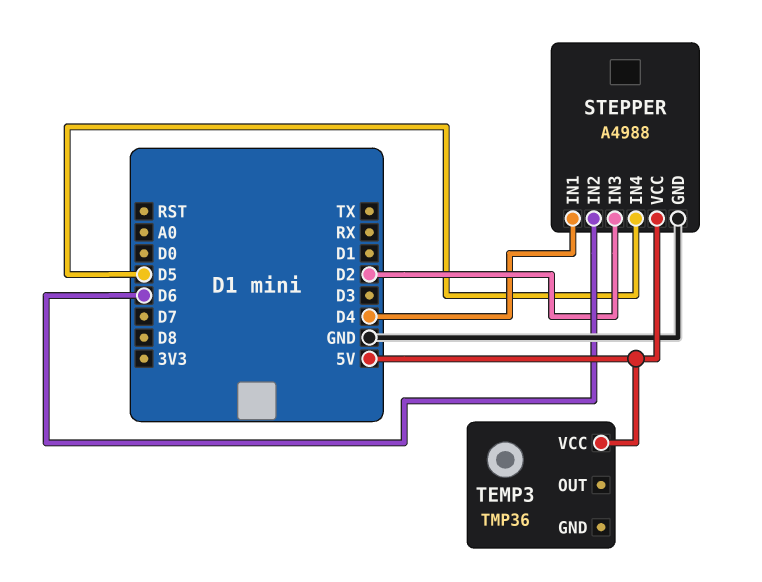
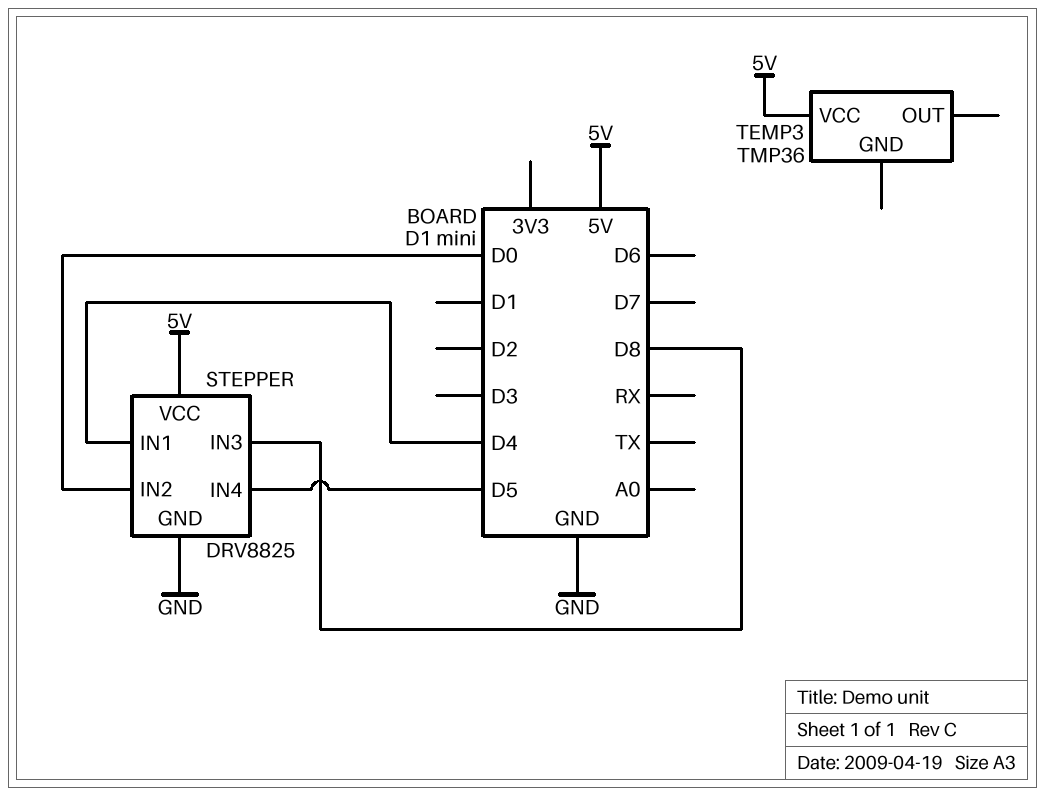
STEPPER: A4988 -> DRV8825
STEPPER pin IN2: D6 -> D0
STEPPER pin IN3: D2 -> D8

